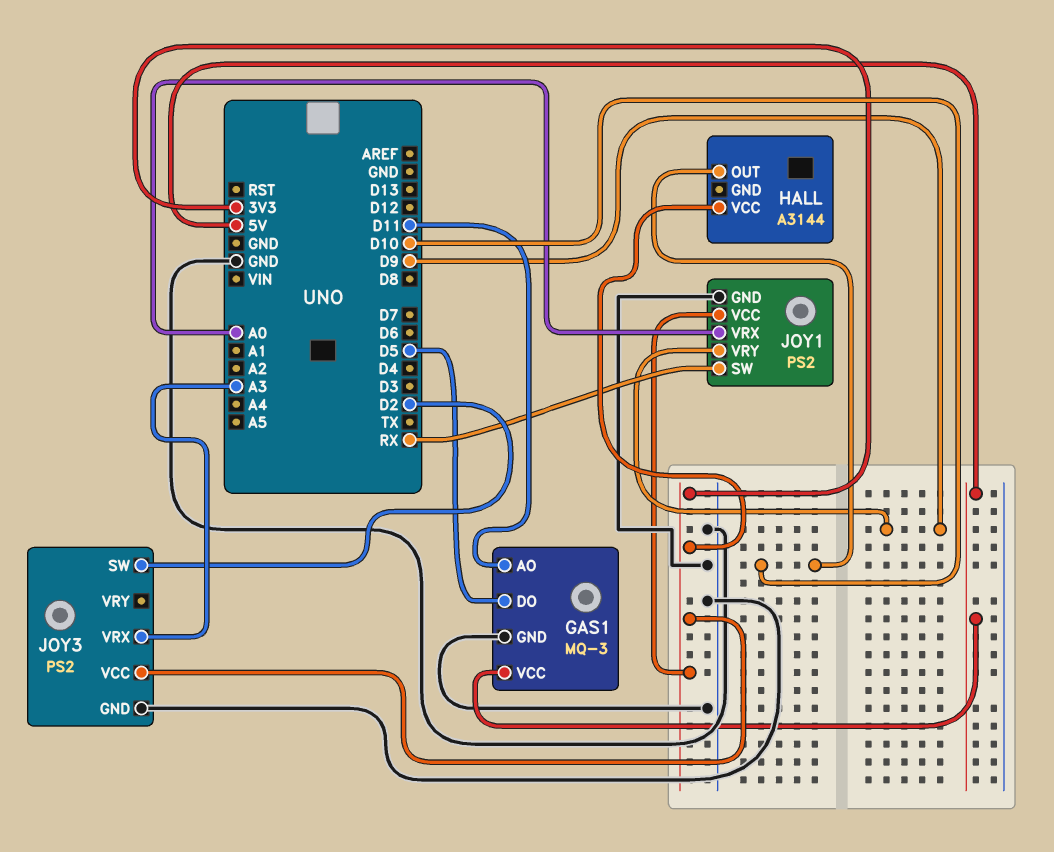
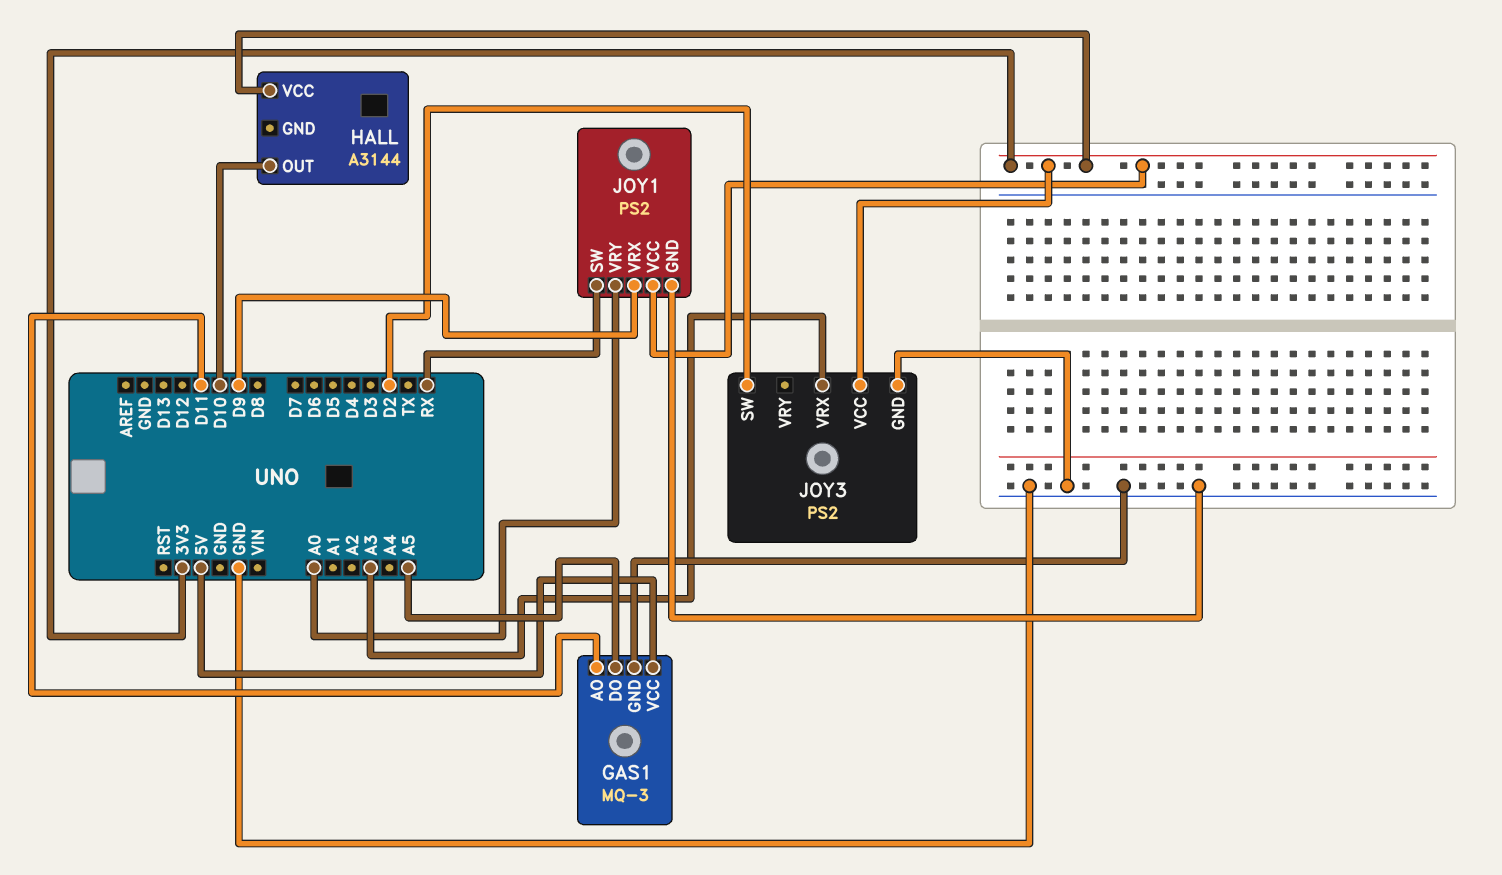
GAS1 pin DO: D5 -> A5
JOY1 pin VRX: A0 -> D9
JOY1 pin VRY: D9 -> A0

